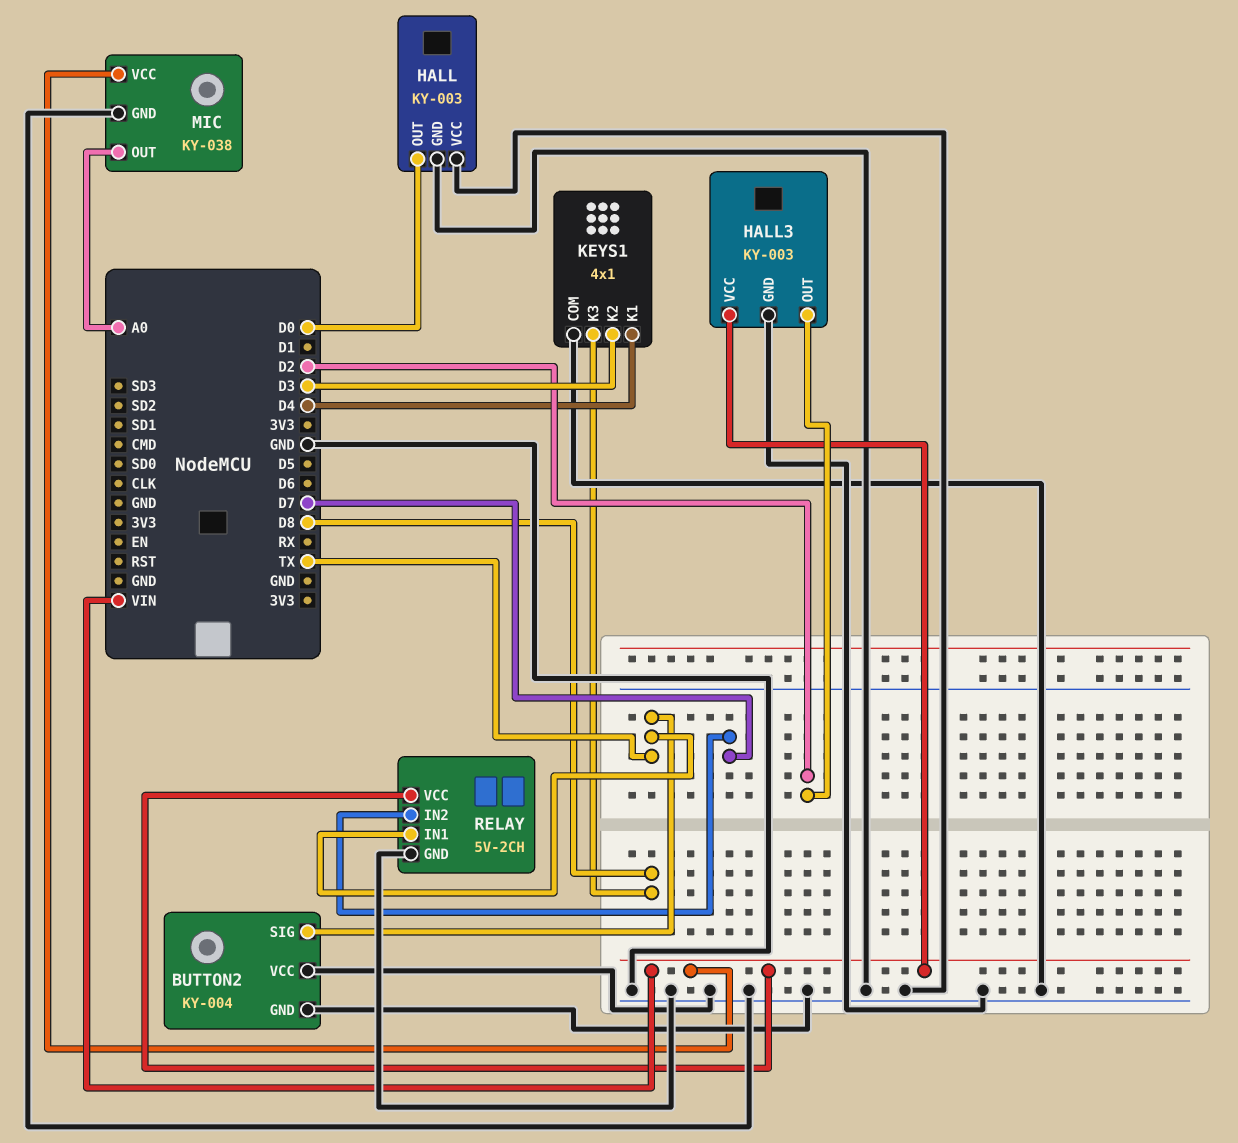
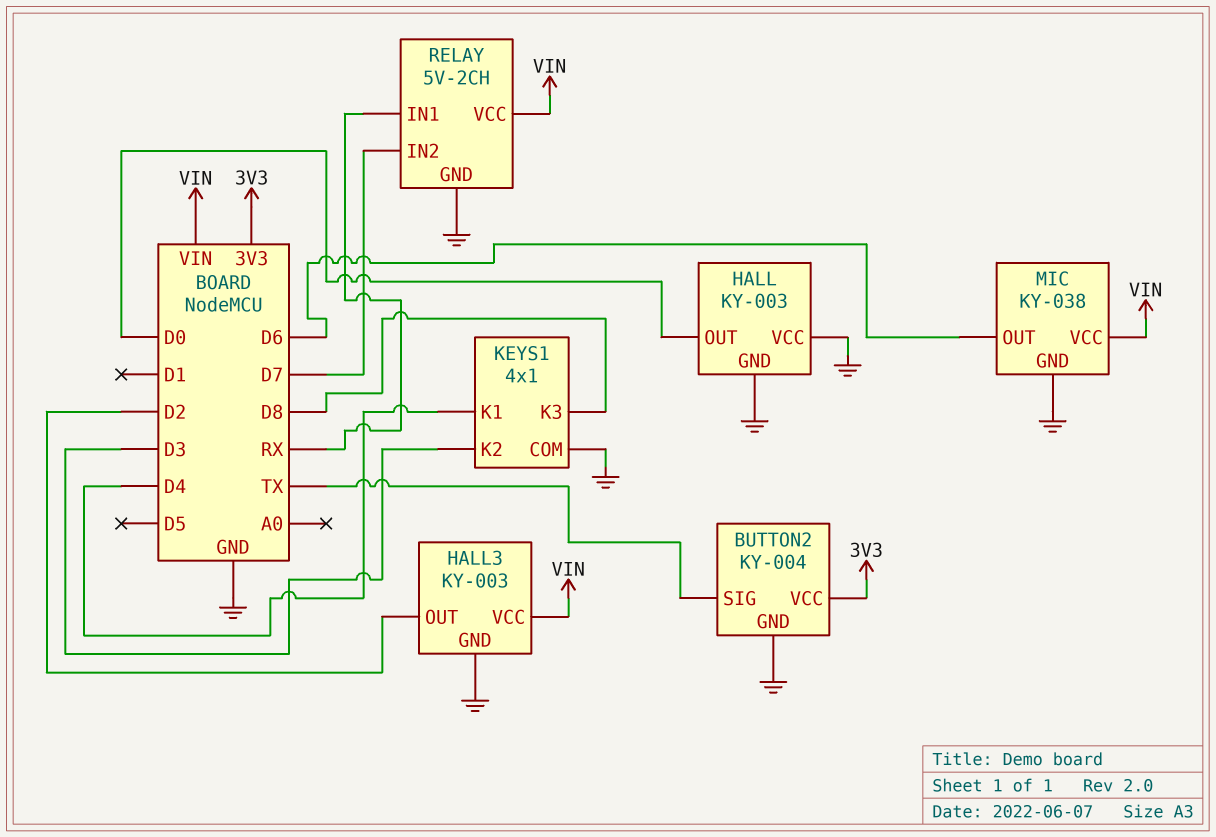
BUTTON2 pin VCC: GND -> 3V3
MIC pin OUT: A0 -> D6
RELAY pin IN1: TX -> RX

